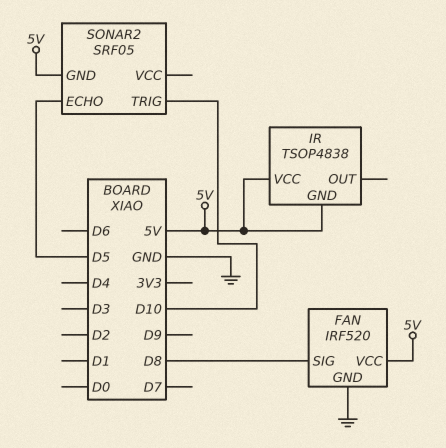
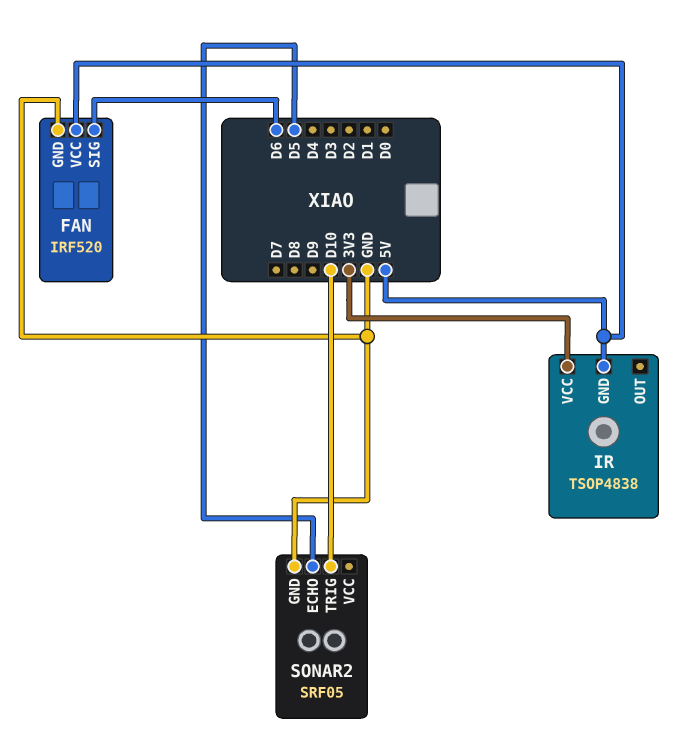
FAN pin SIG: D8 -> D6
IR pin VCC: 5V -> 3V3
SONAR2 pin GND: 5V -> GND

